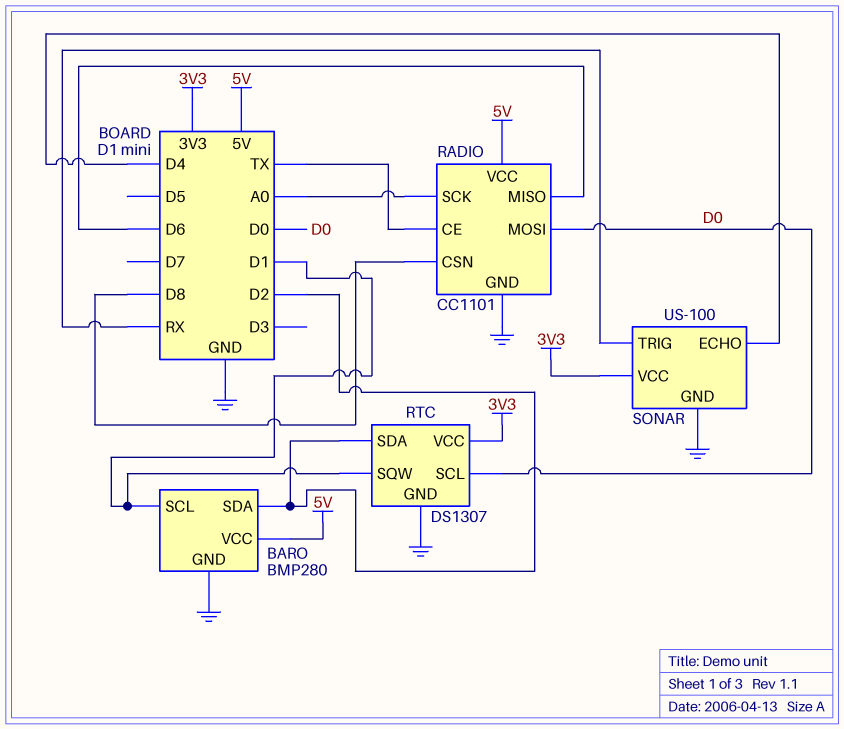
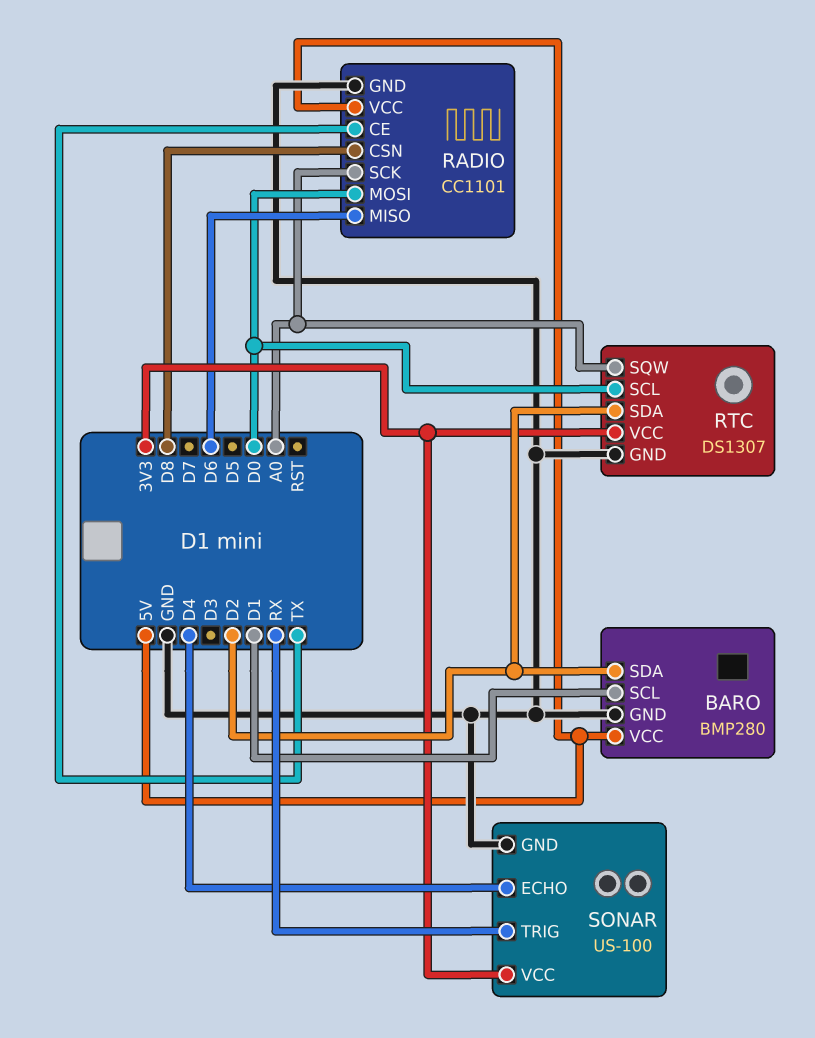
RTC pin SQW: D1 -> A0

